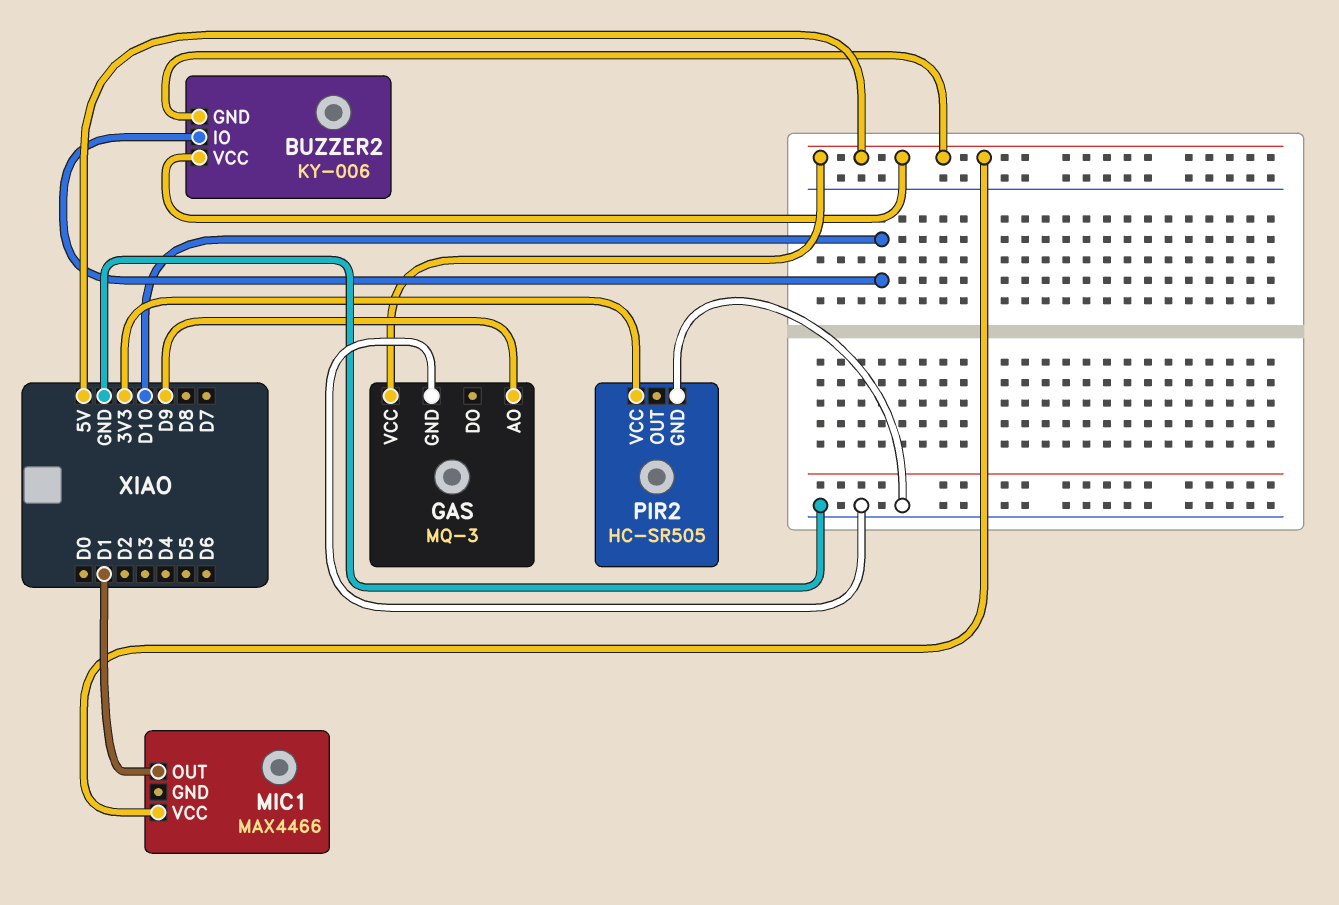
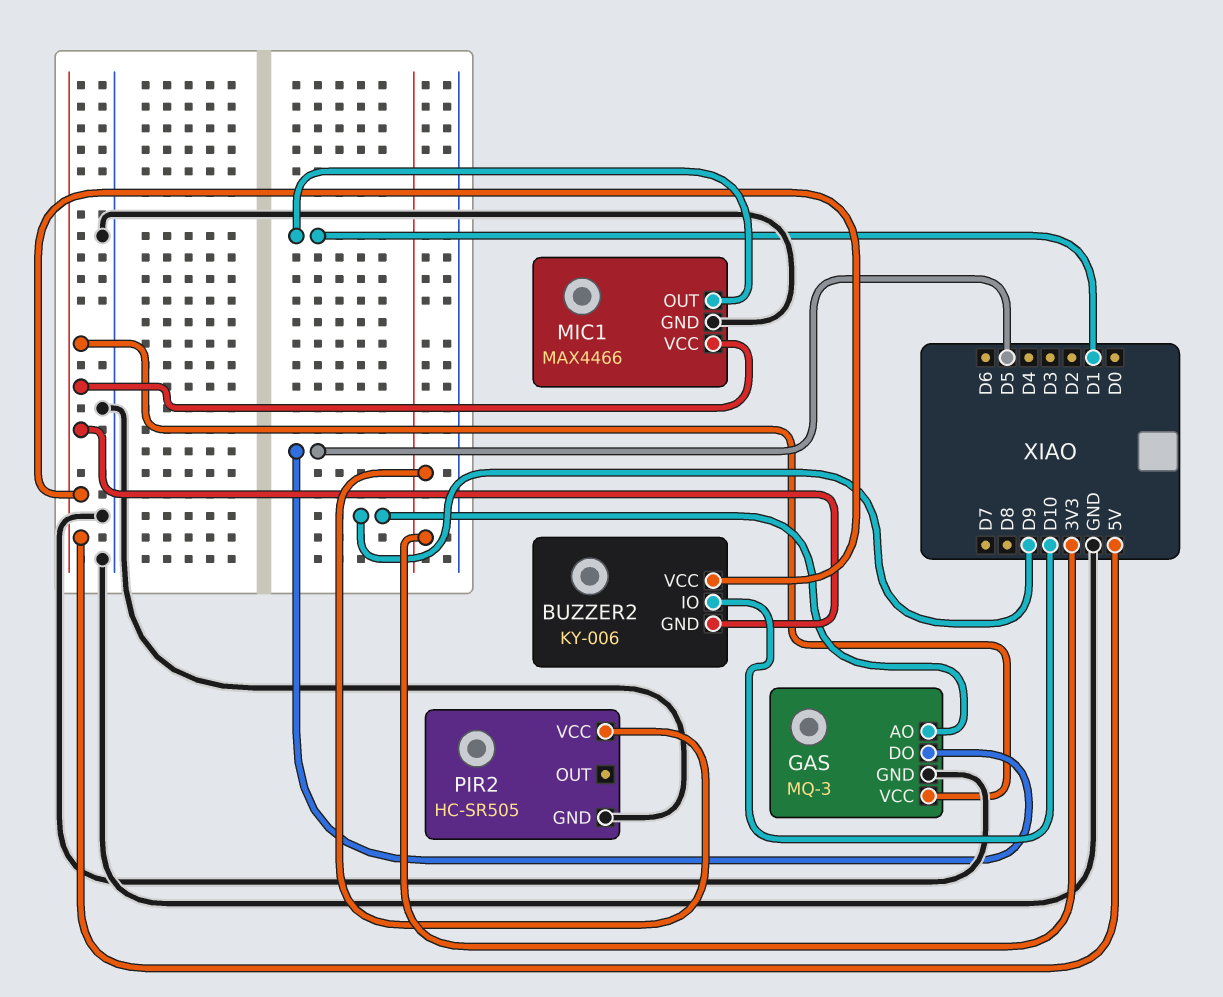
GAS pin DO: none -> D5
MIC1 pin GND: none -> GND

